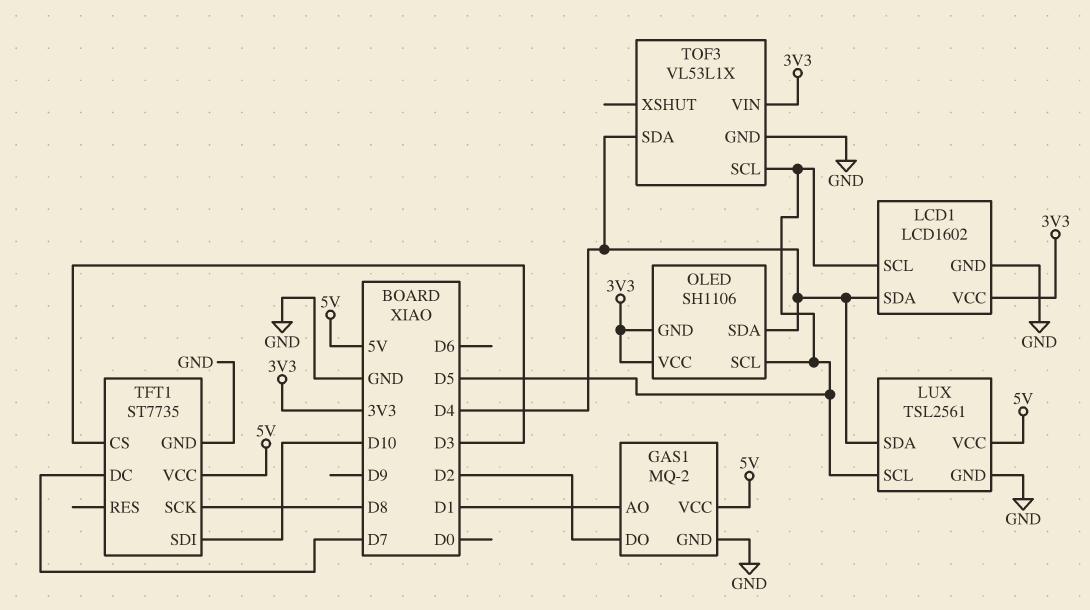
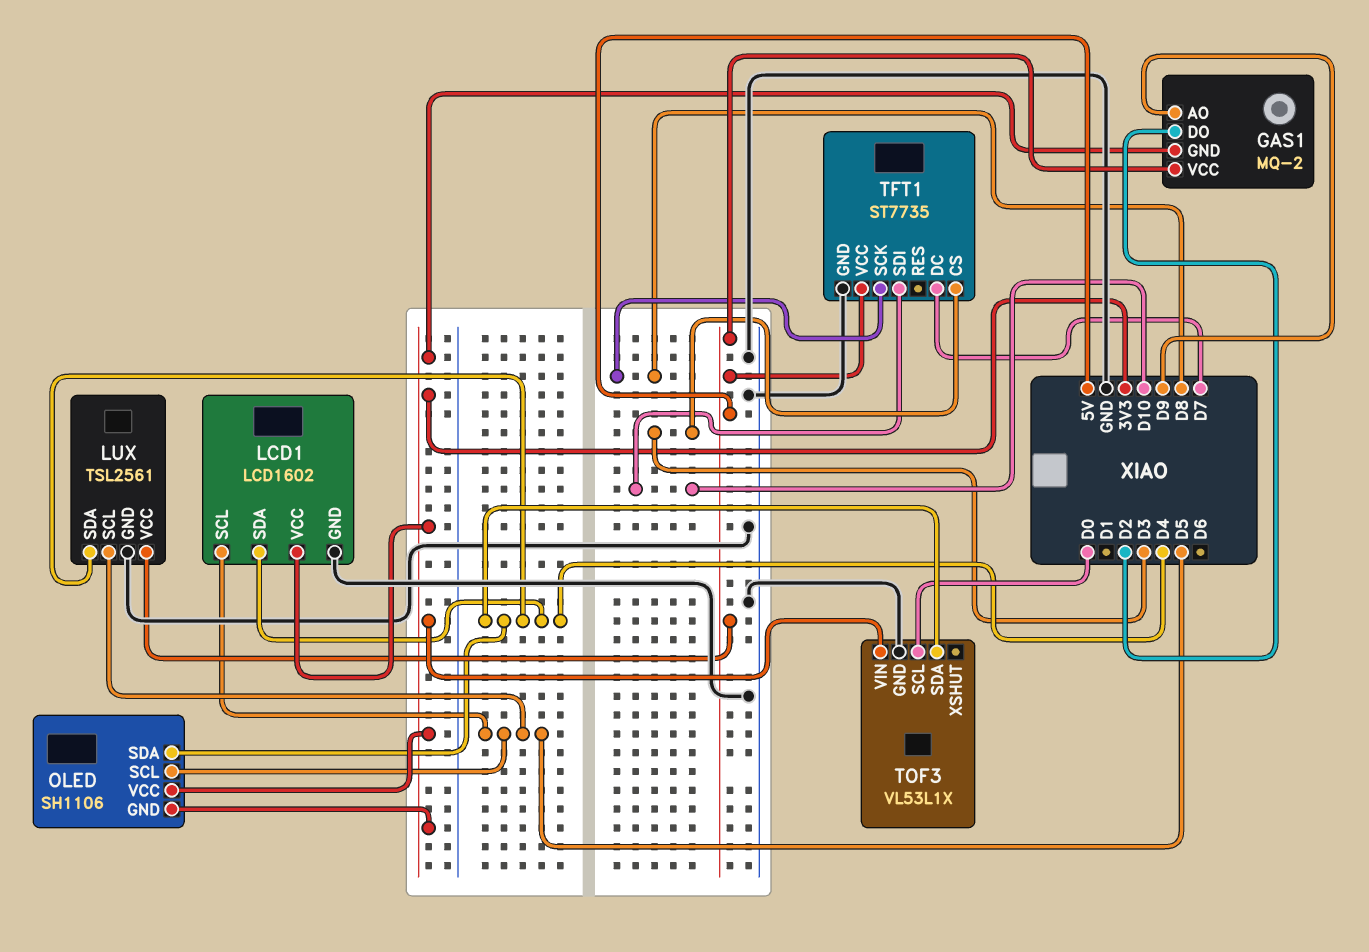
GAS1 pin AO: D1 -> D9
GAS1 pin GND: GND -> 3V3
TOF3 pin SCL: D5 -> D0

